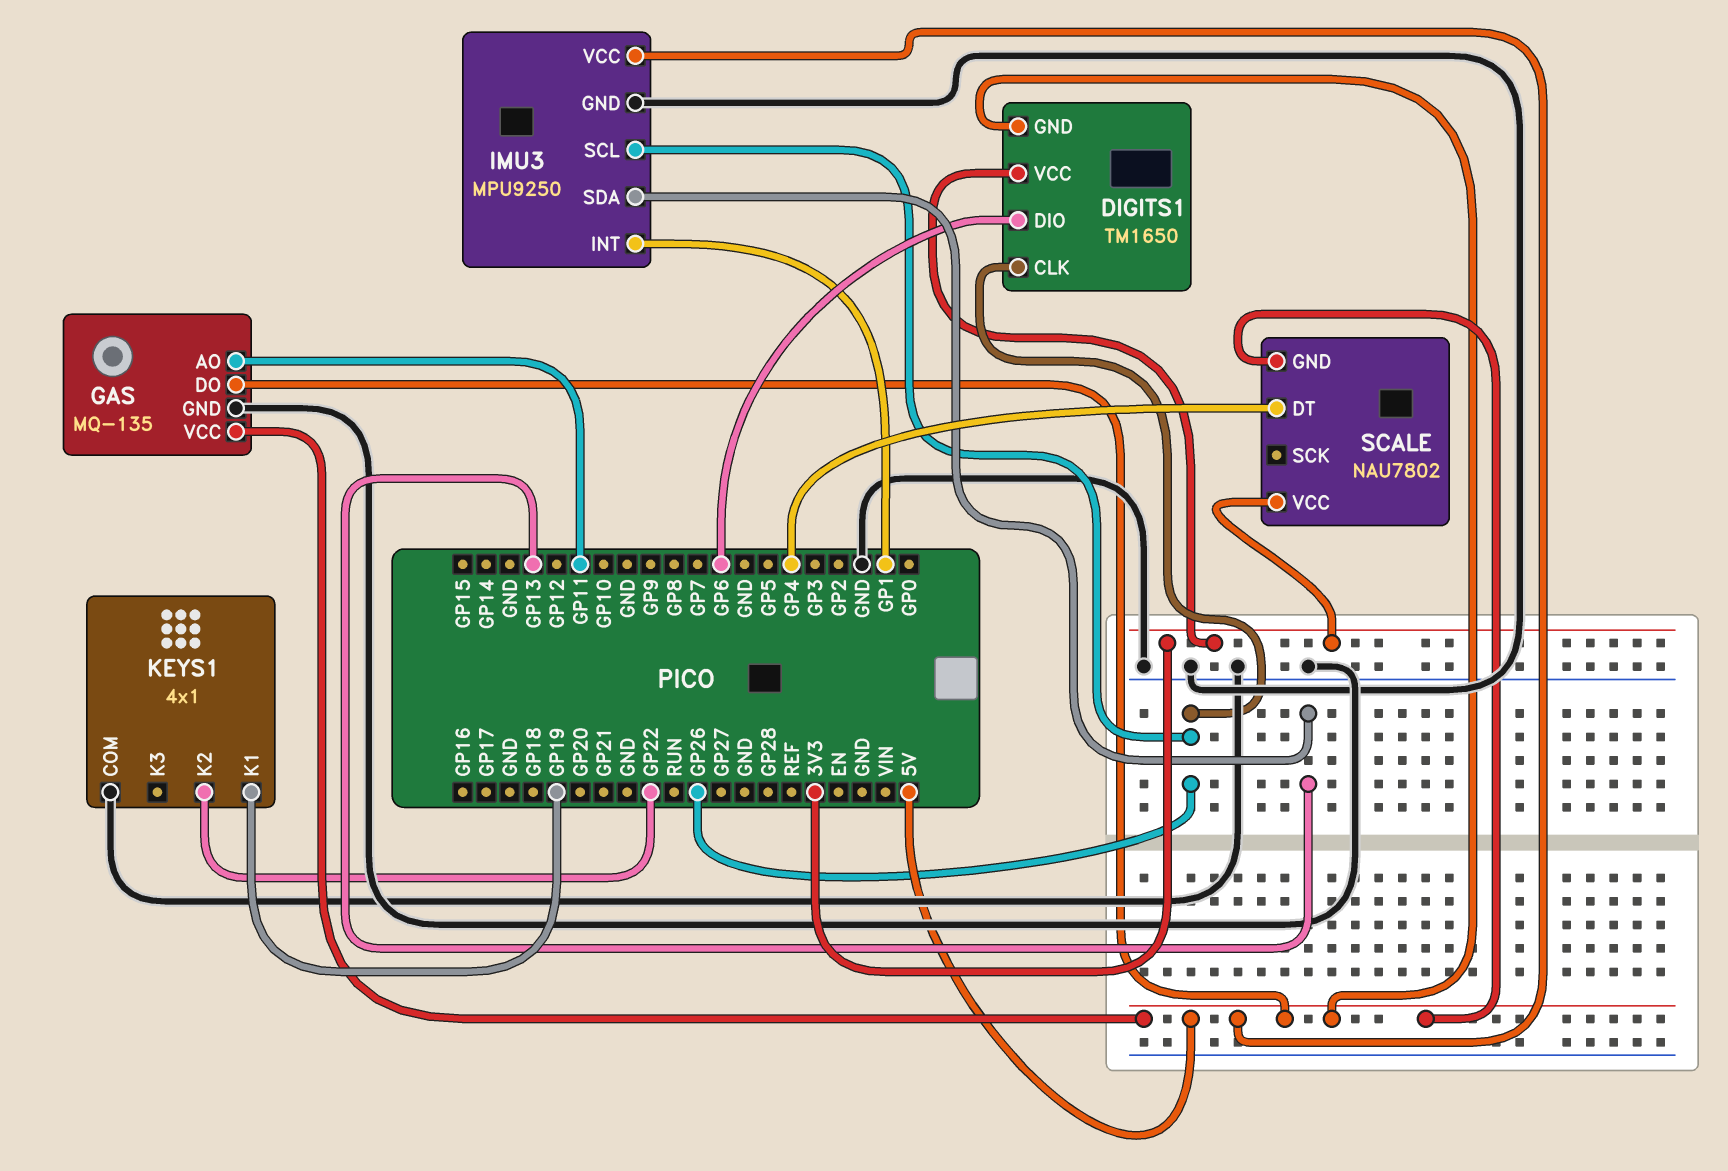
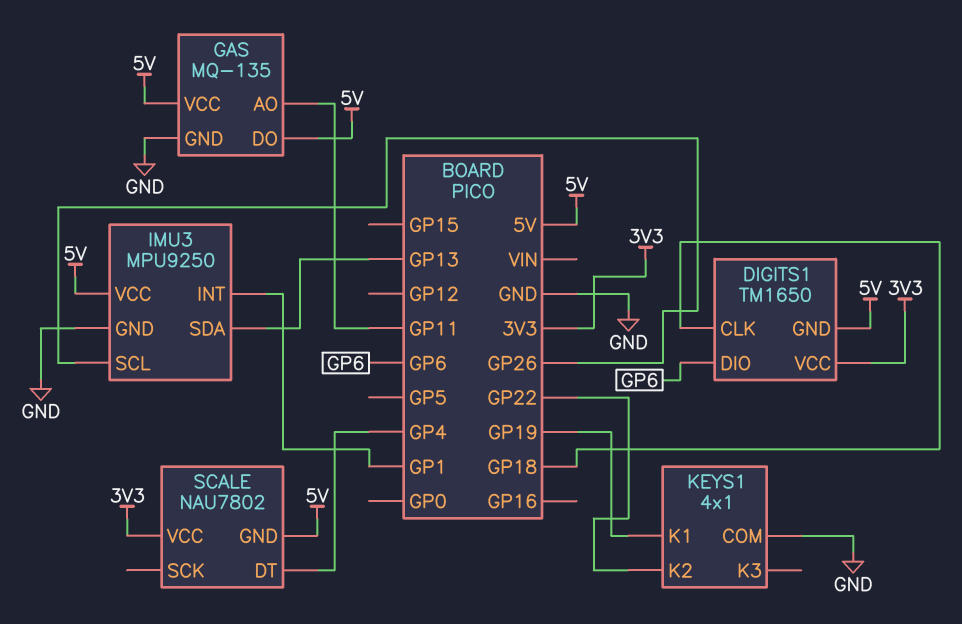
DIGITS1 pin CLK: GP26 -> GP18

